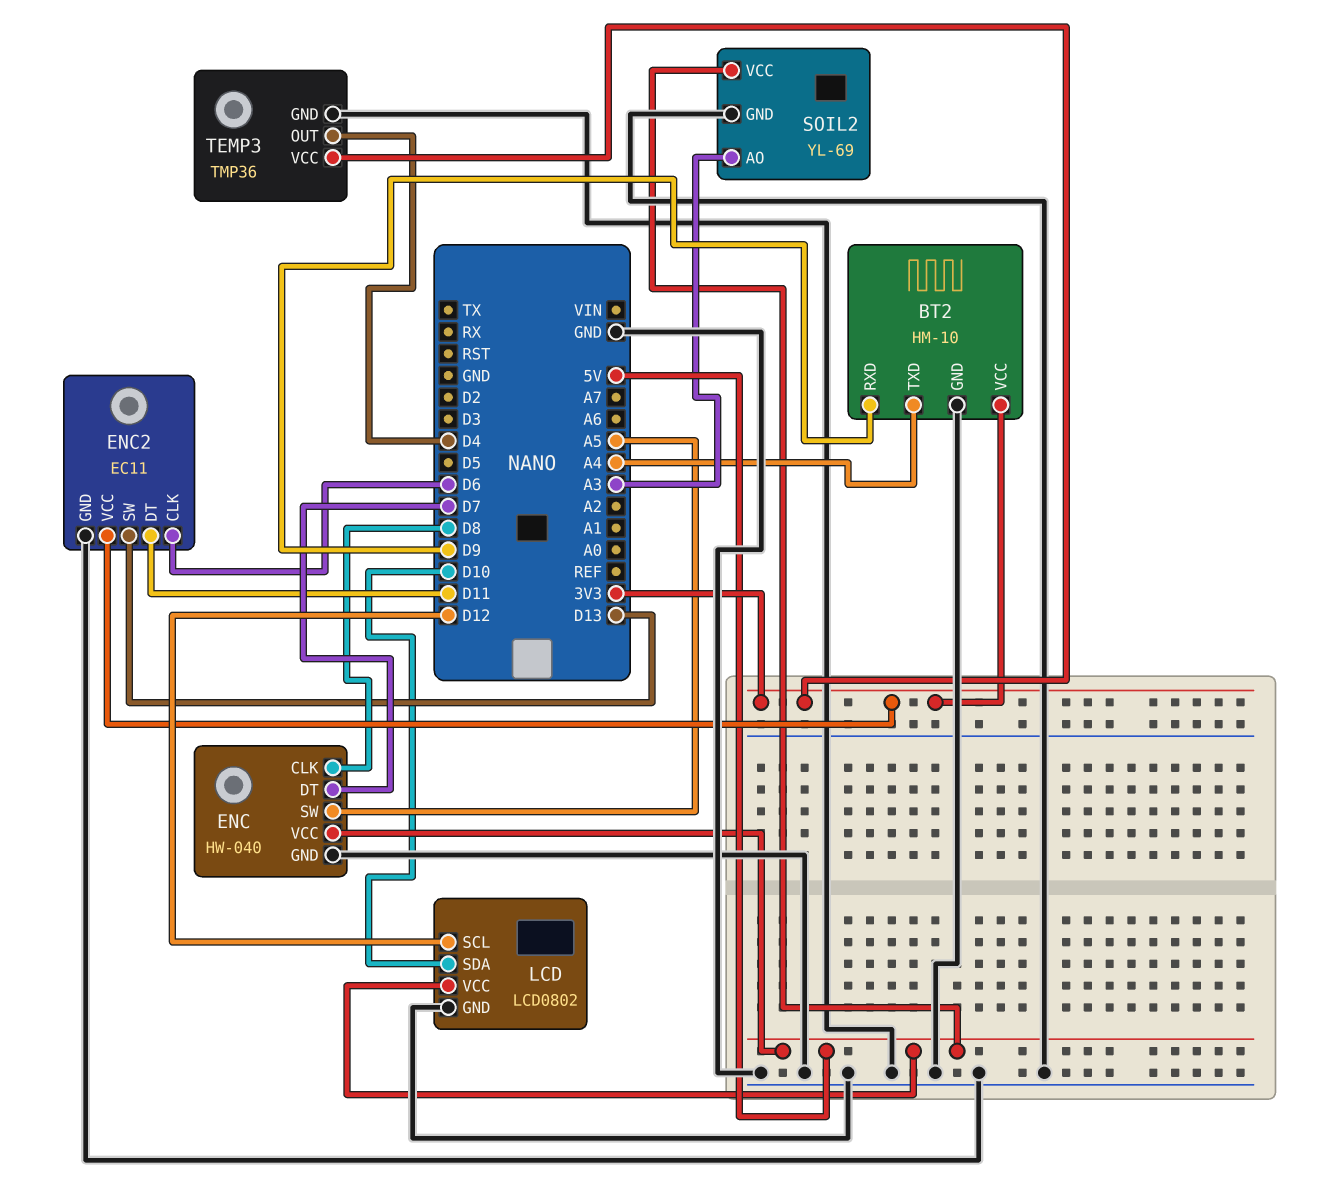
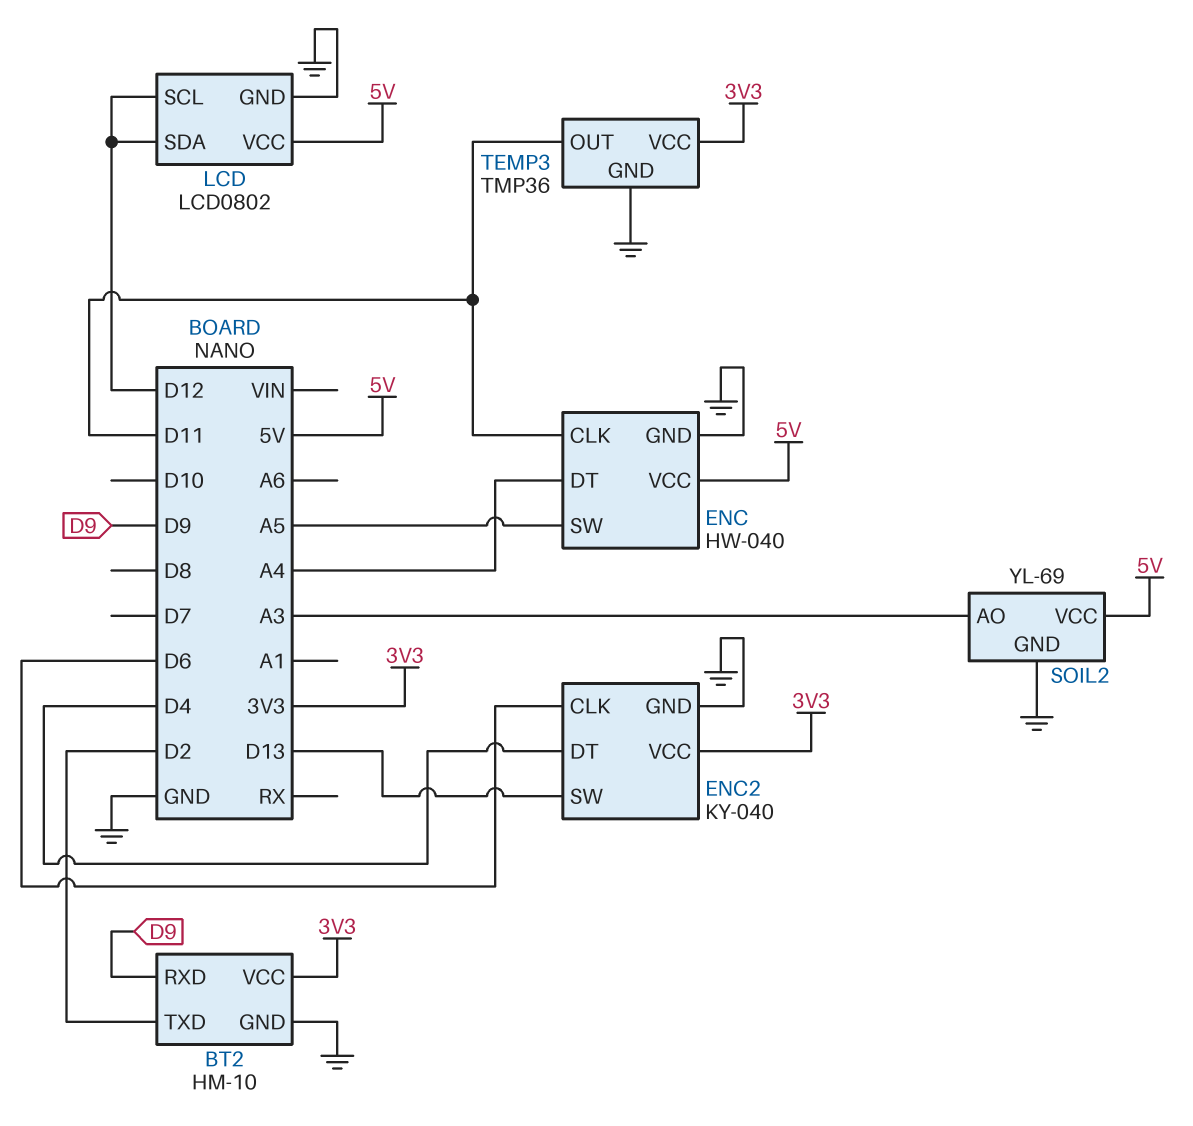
BT2 pin TXD: A4 -> D2
ENC pin CLK: D8 -> D11
ENC pin DT: D7 -> A4
ENC2: EC11 -> KY-040
ENC2 pin DT: D11 -> D4
LCD pin SDA: D10 -> D12
TEMP3 pin OUT: D4 -> D11

